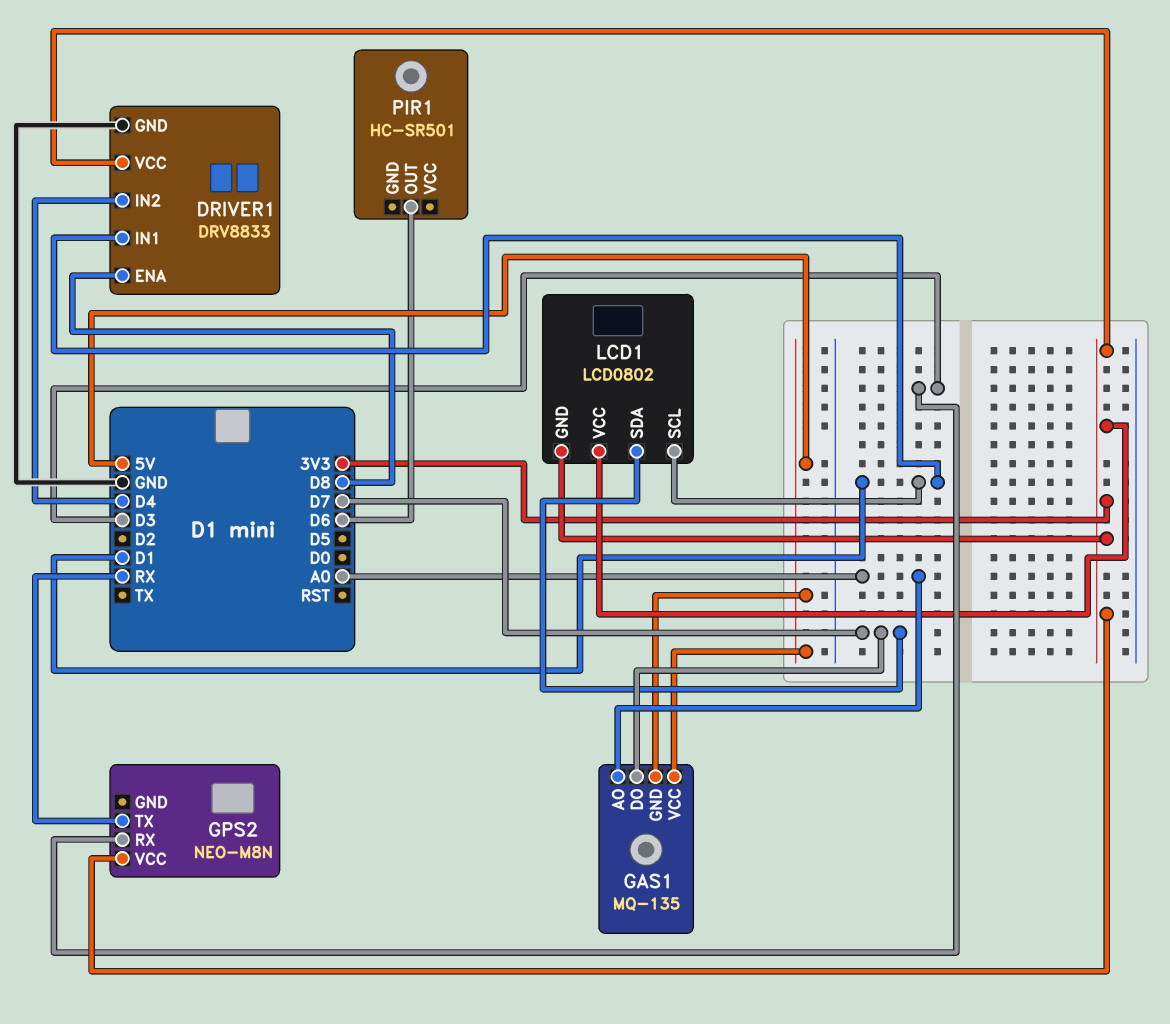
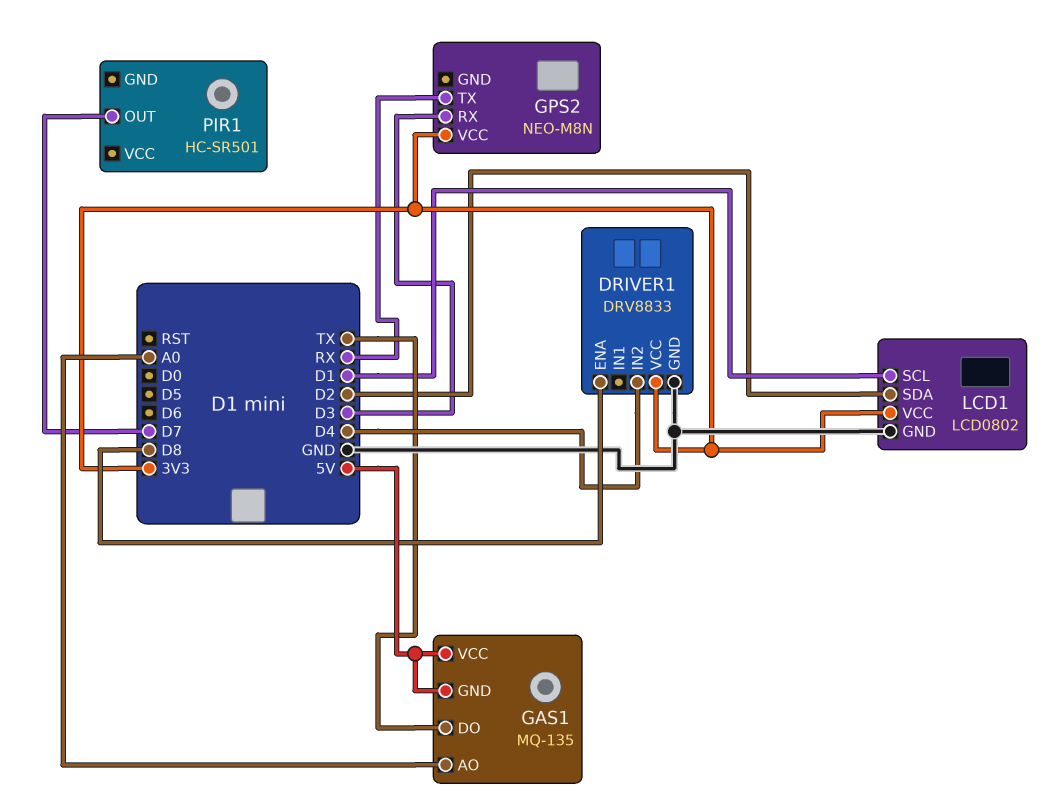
DRIVER1 pin IN1: D1 -> none
GAS1 pin DO: D7 -> TX
LCD1 pin GND: 3V3 -> GND
LCD1 pin SDA: D7 -> D2
PIR1 pin OUT: D6 -> D7

